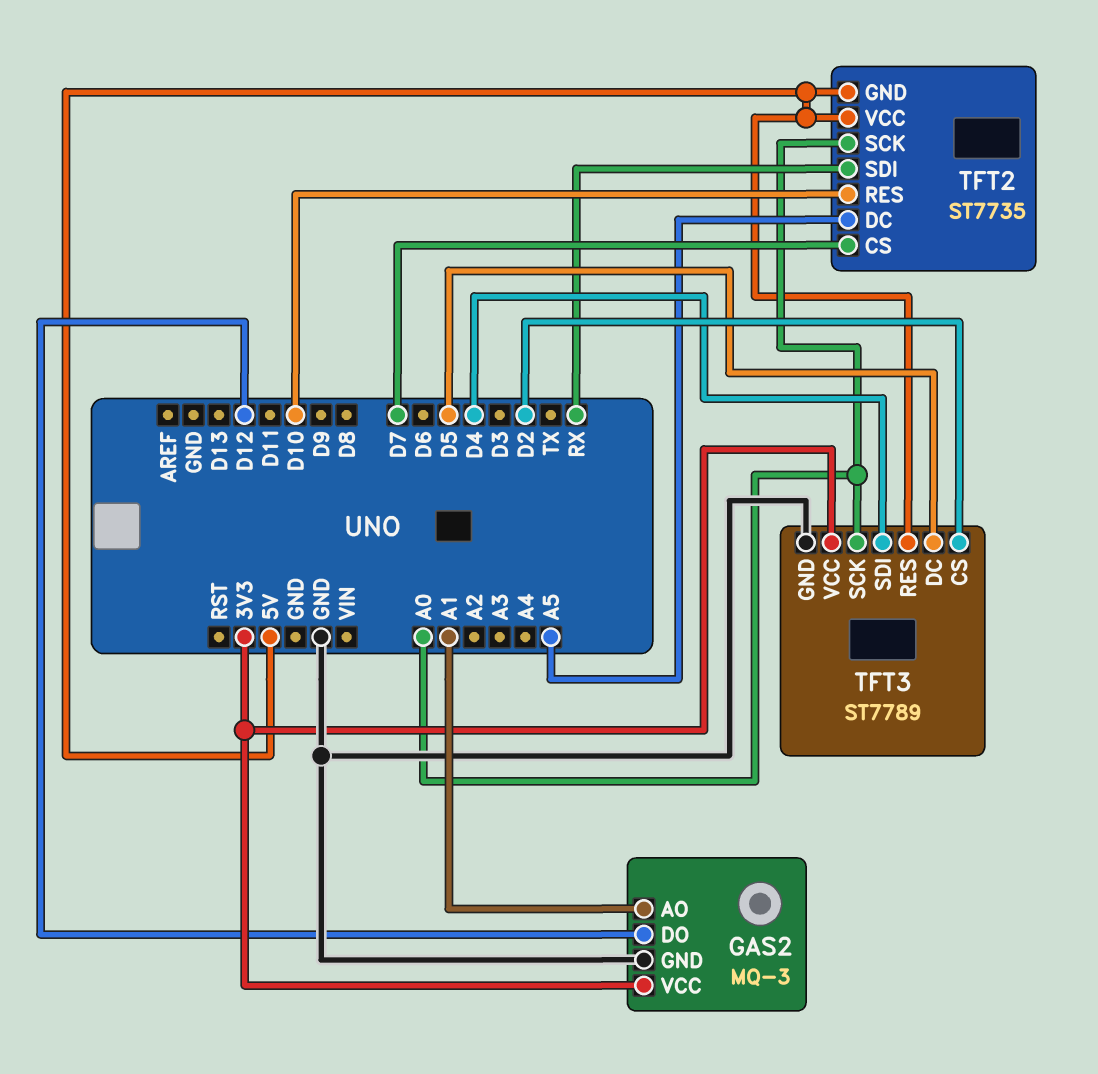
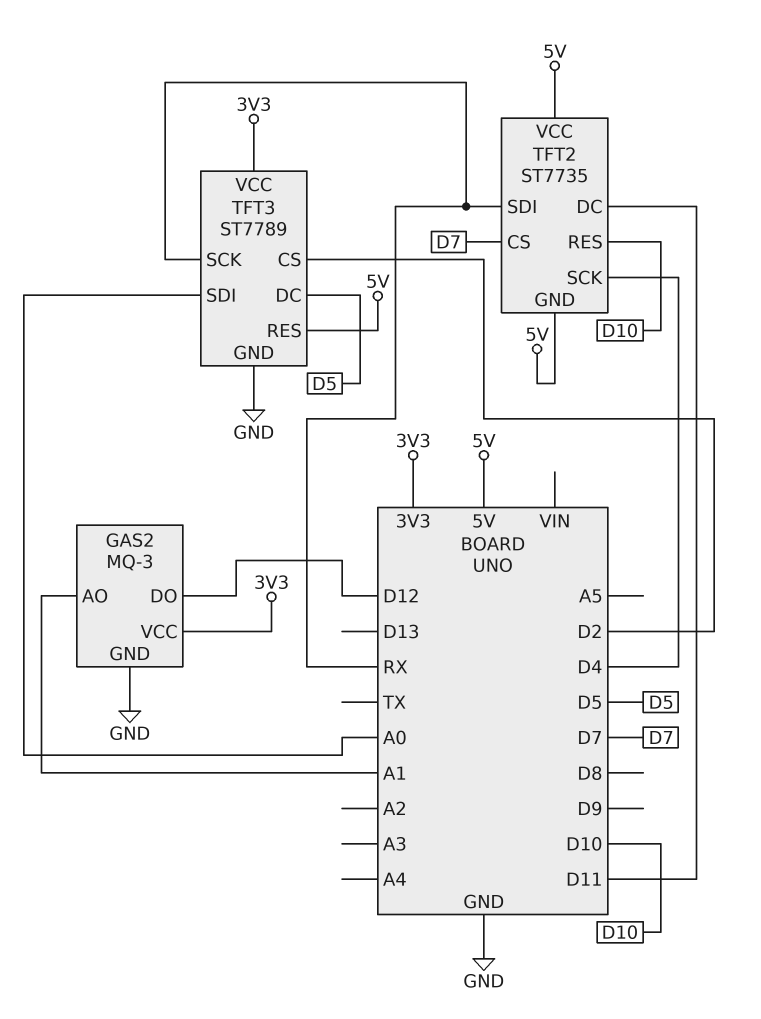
TFT2 pin DC: A5 -> D11
TFT2 pin SCK: A0 -> D4
TFT3 pin SCK: A0 -> RX
TFT3 pin SDI: D4 -> A0

